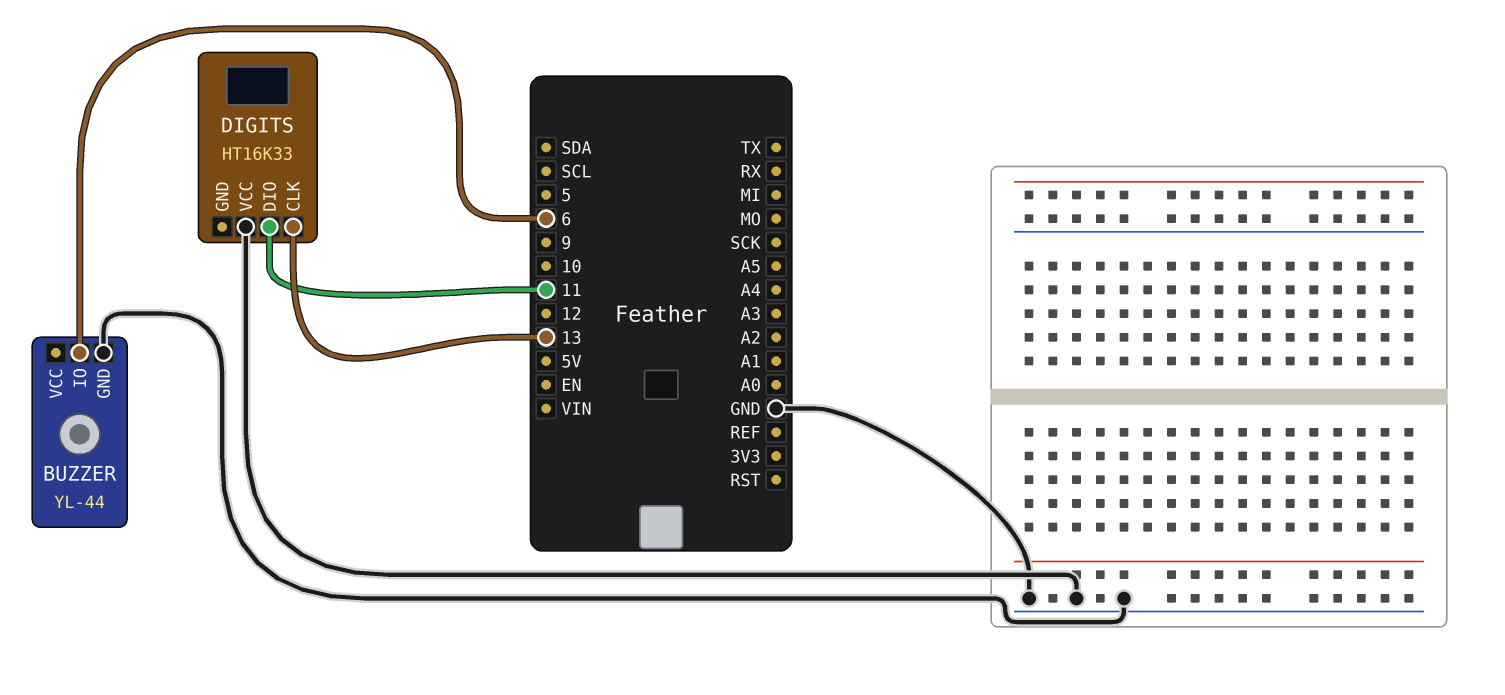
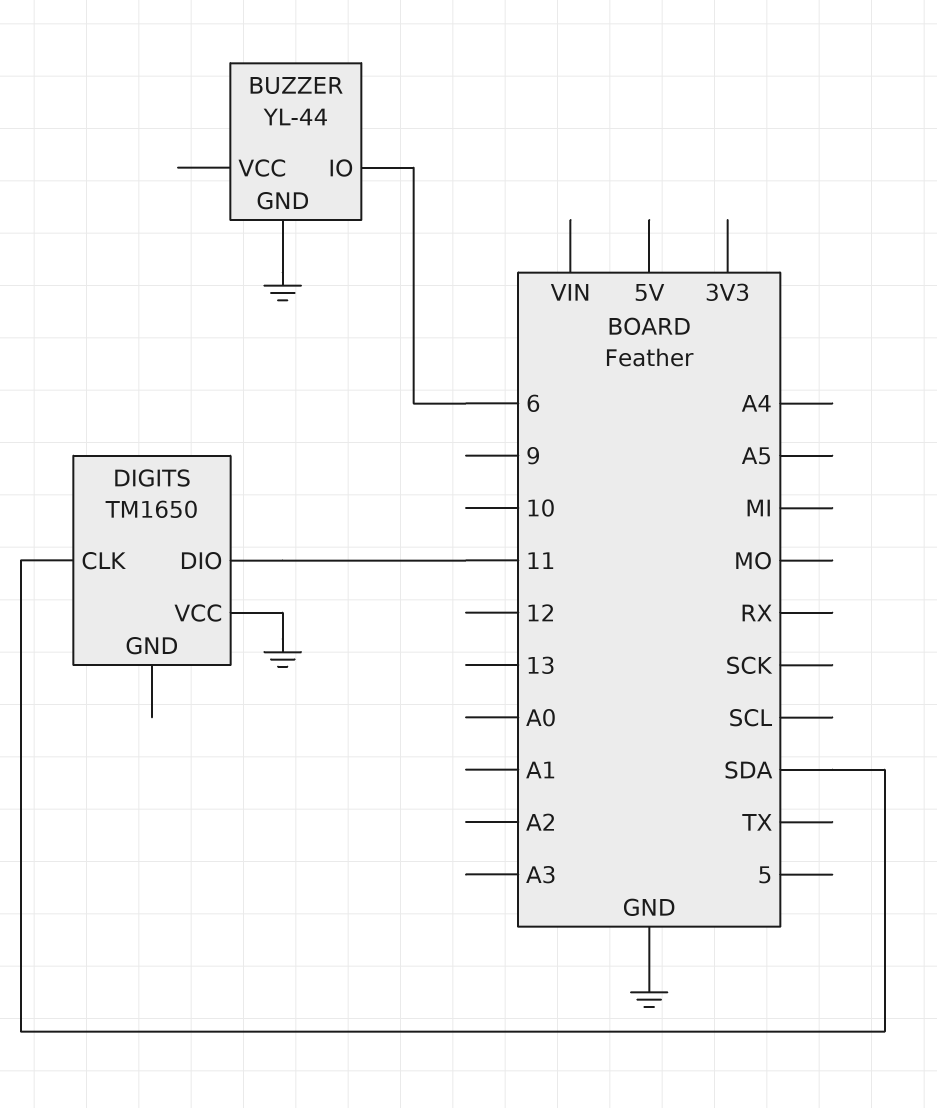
DIGITS: HT16K33 -> TM1650
DIGITS pin CLK: 13 -> SDA

